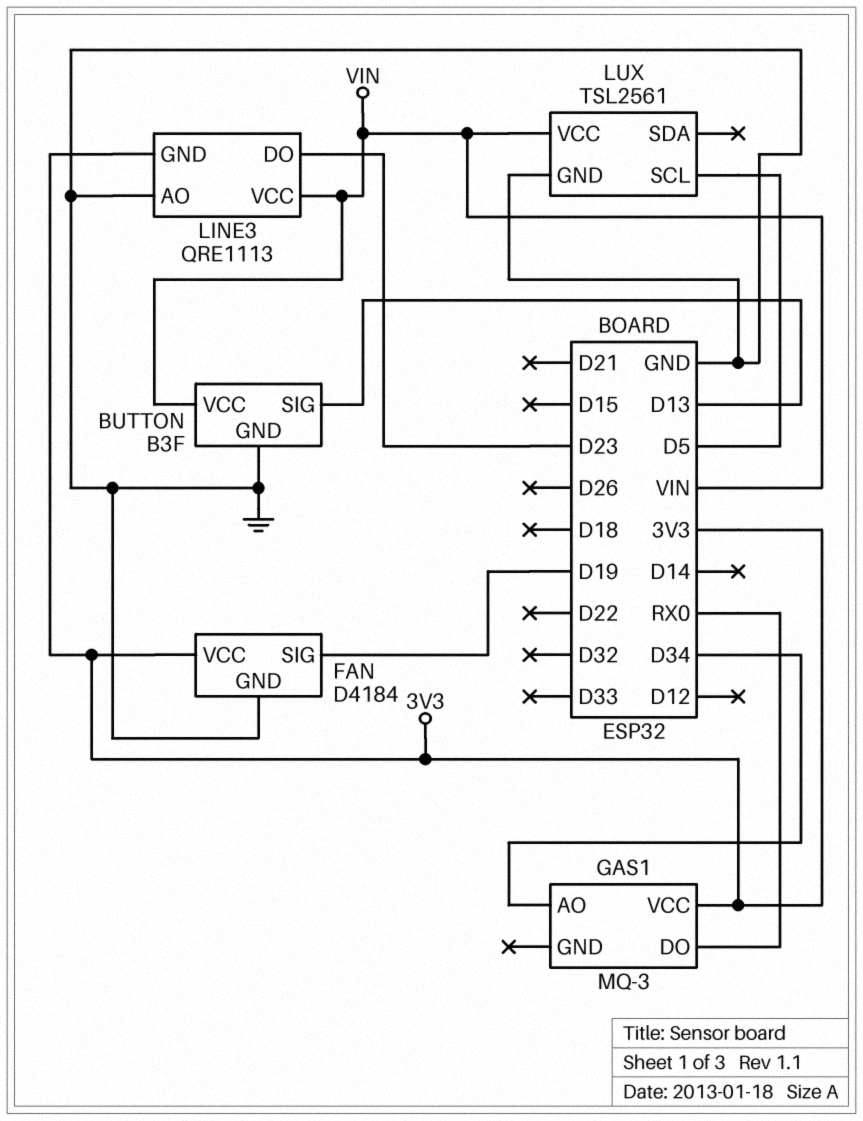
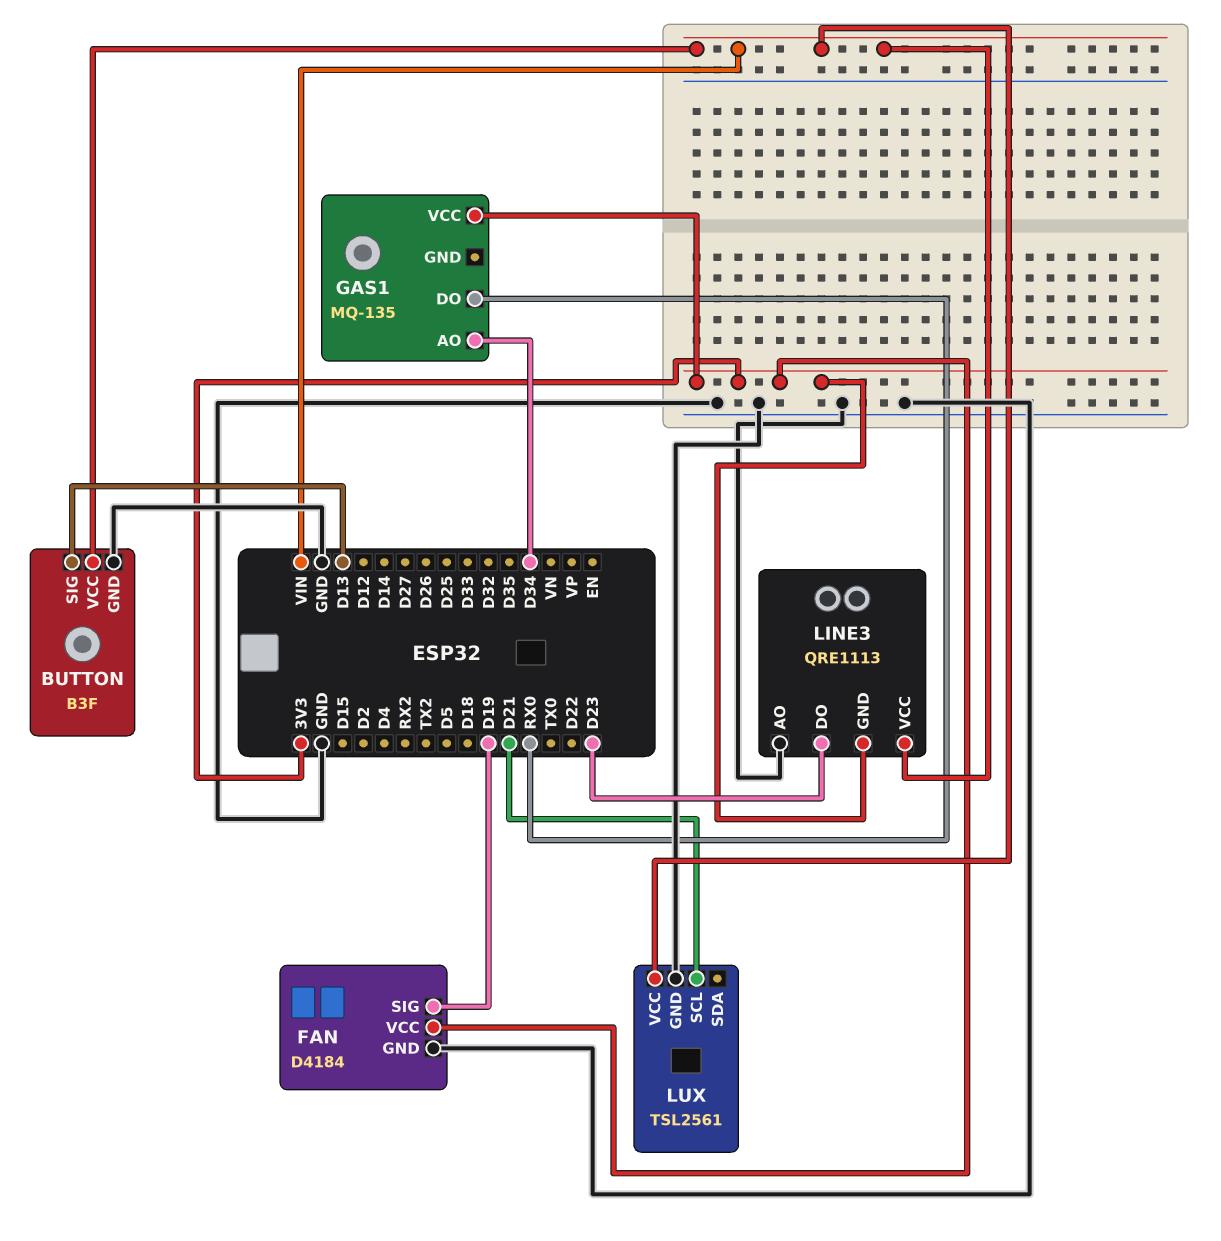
GAS1: MQ-3 -> MQ-135
LUX pin SCL: D5 -> D21

